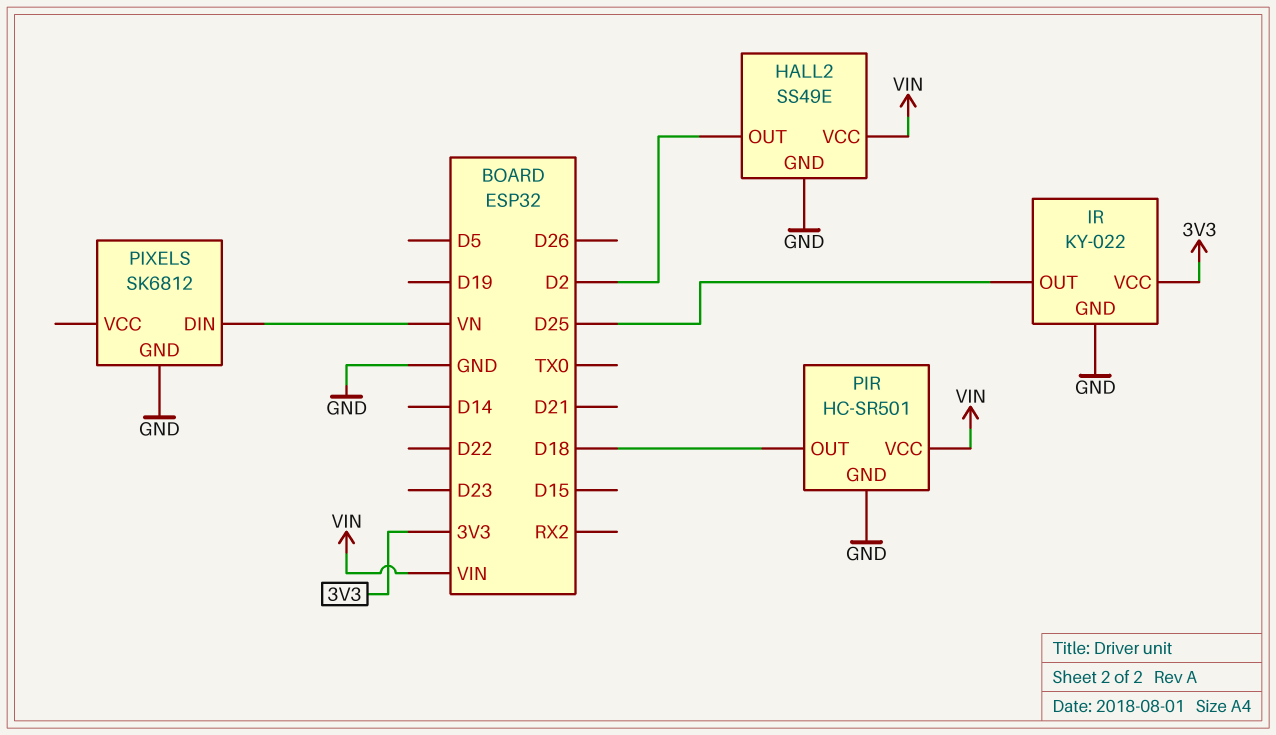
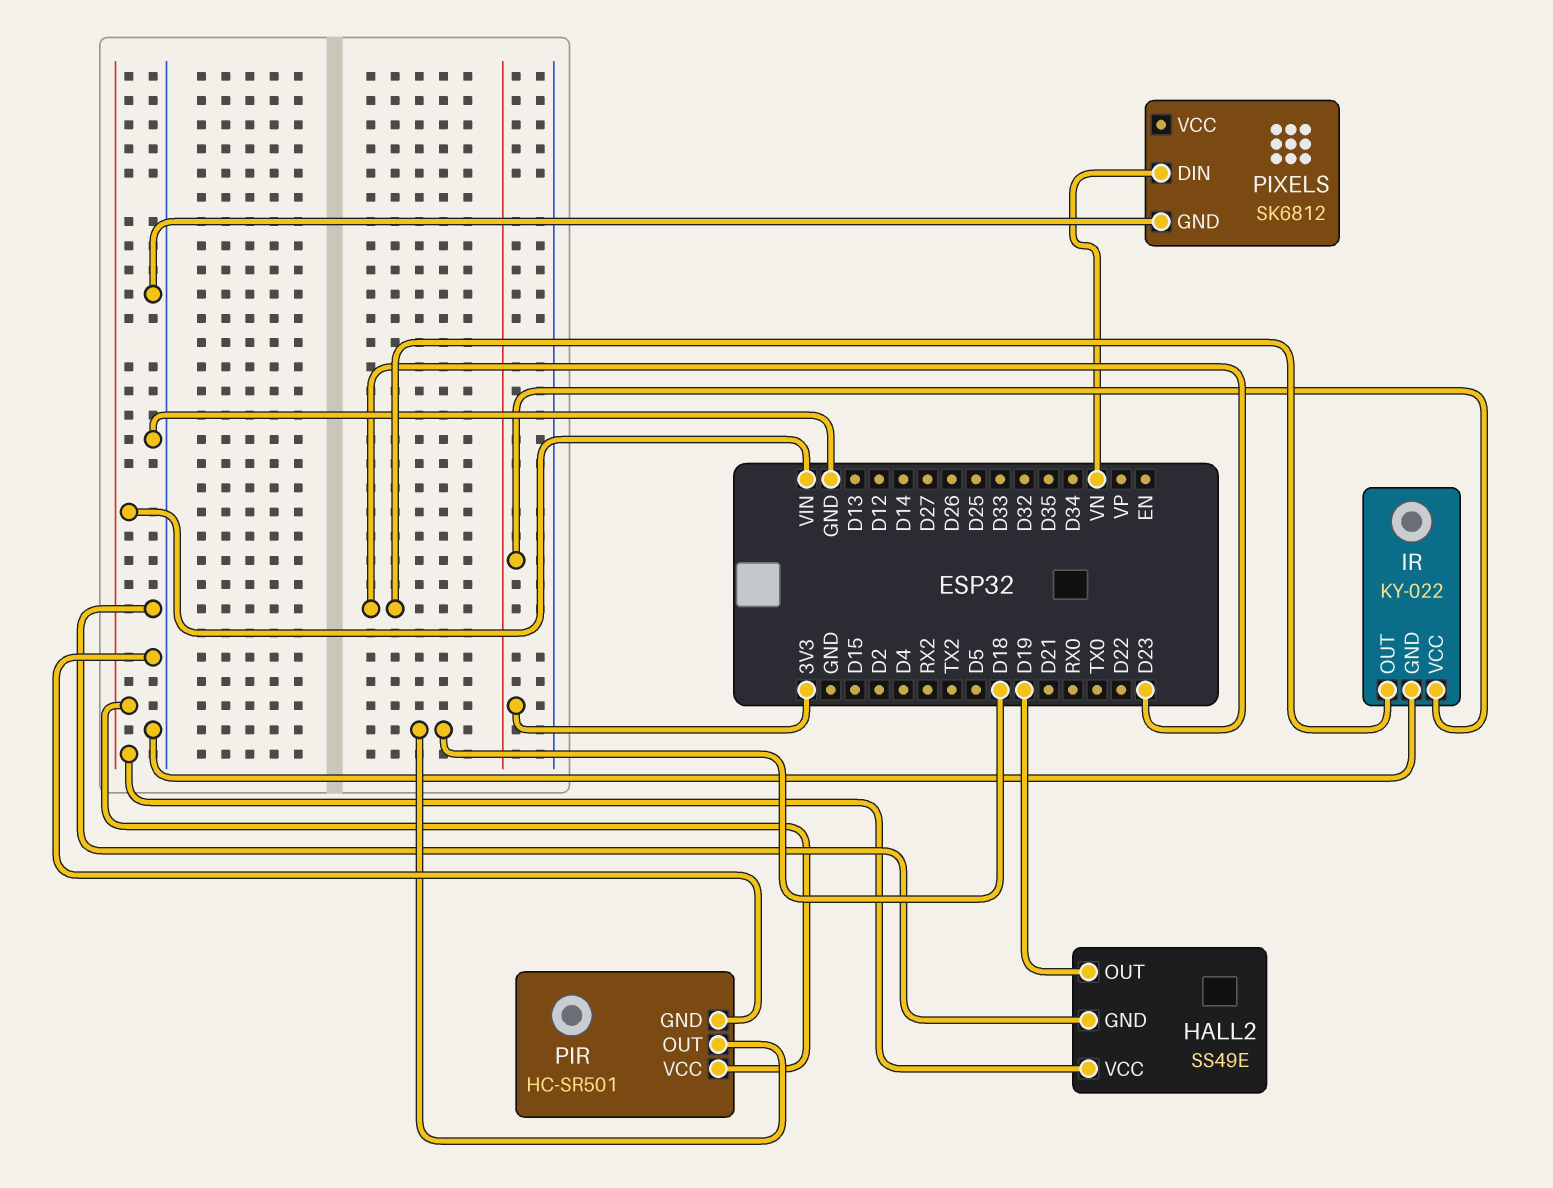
HALL2 pin OUT: D2 -> D19
IR pin OUT: D25 -> D23

